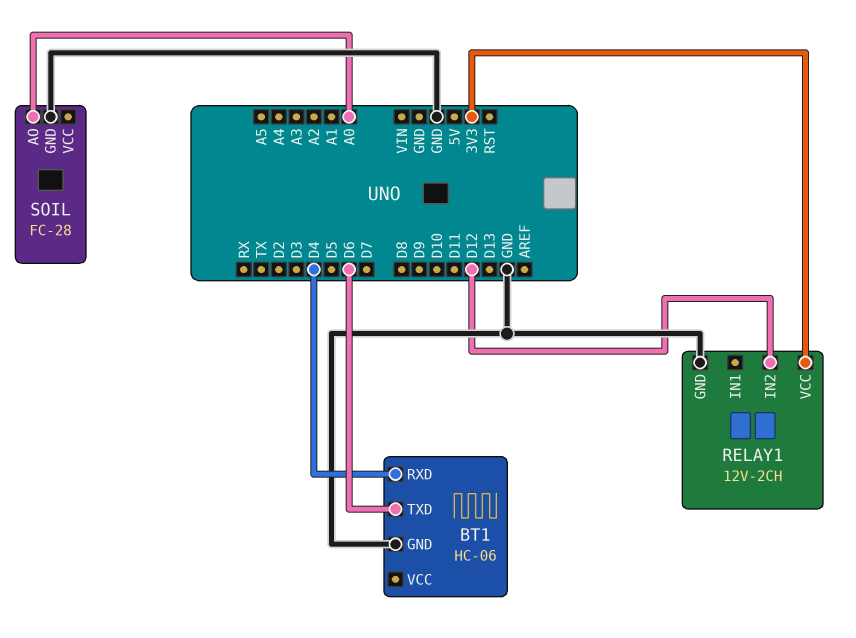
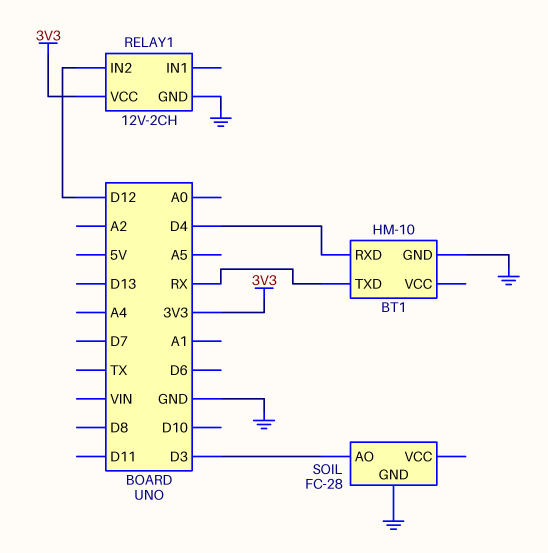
BT1: HC-06 -> HM-10
BT1 pin TXD: D6 -> RX
SOIL pin AO: A0 -> D3

